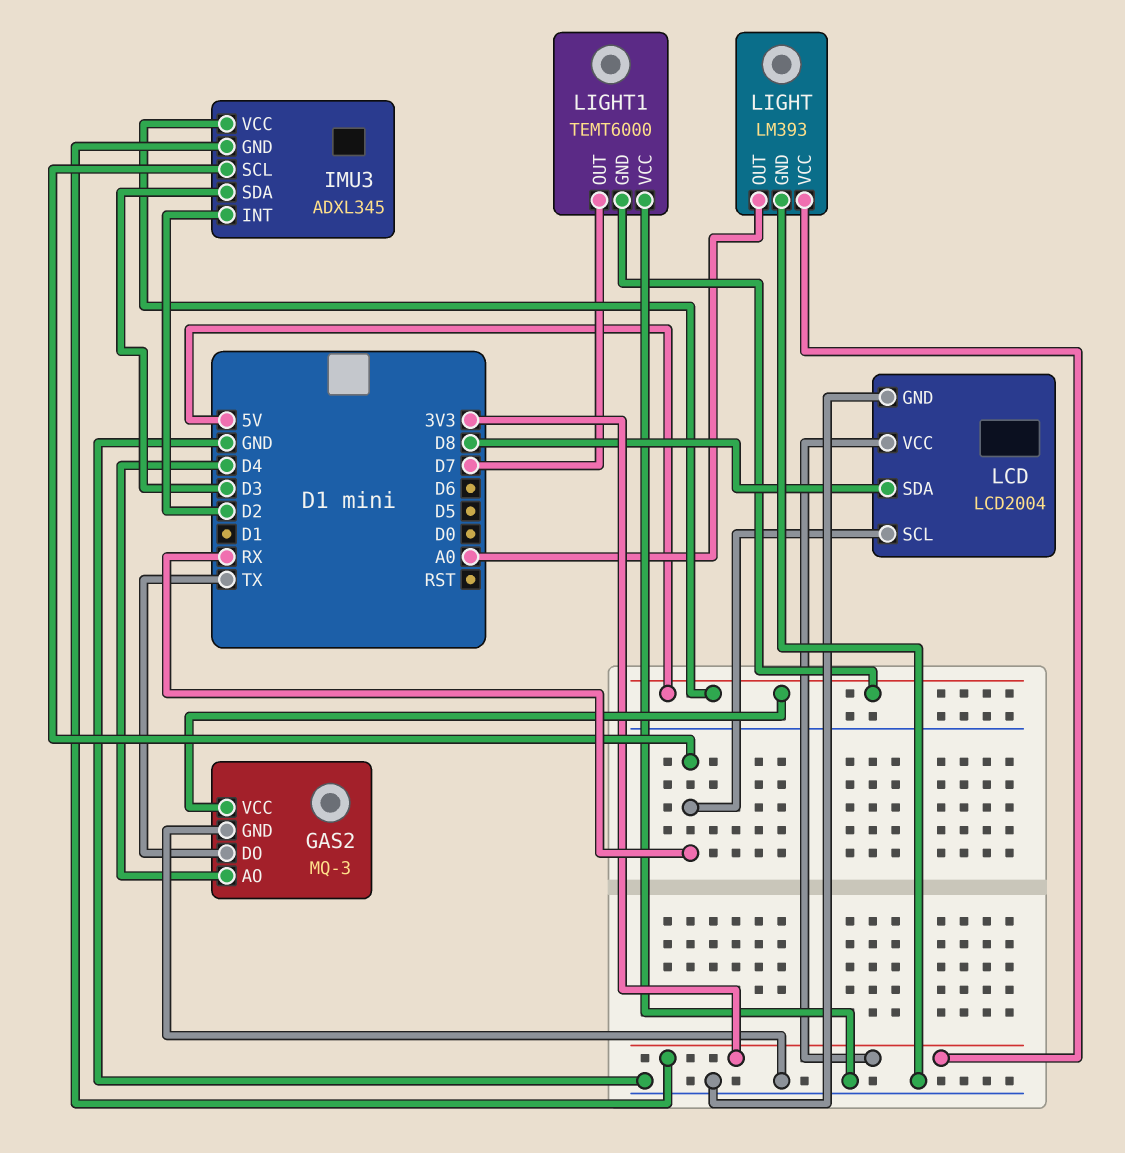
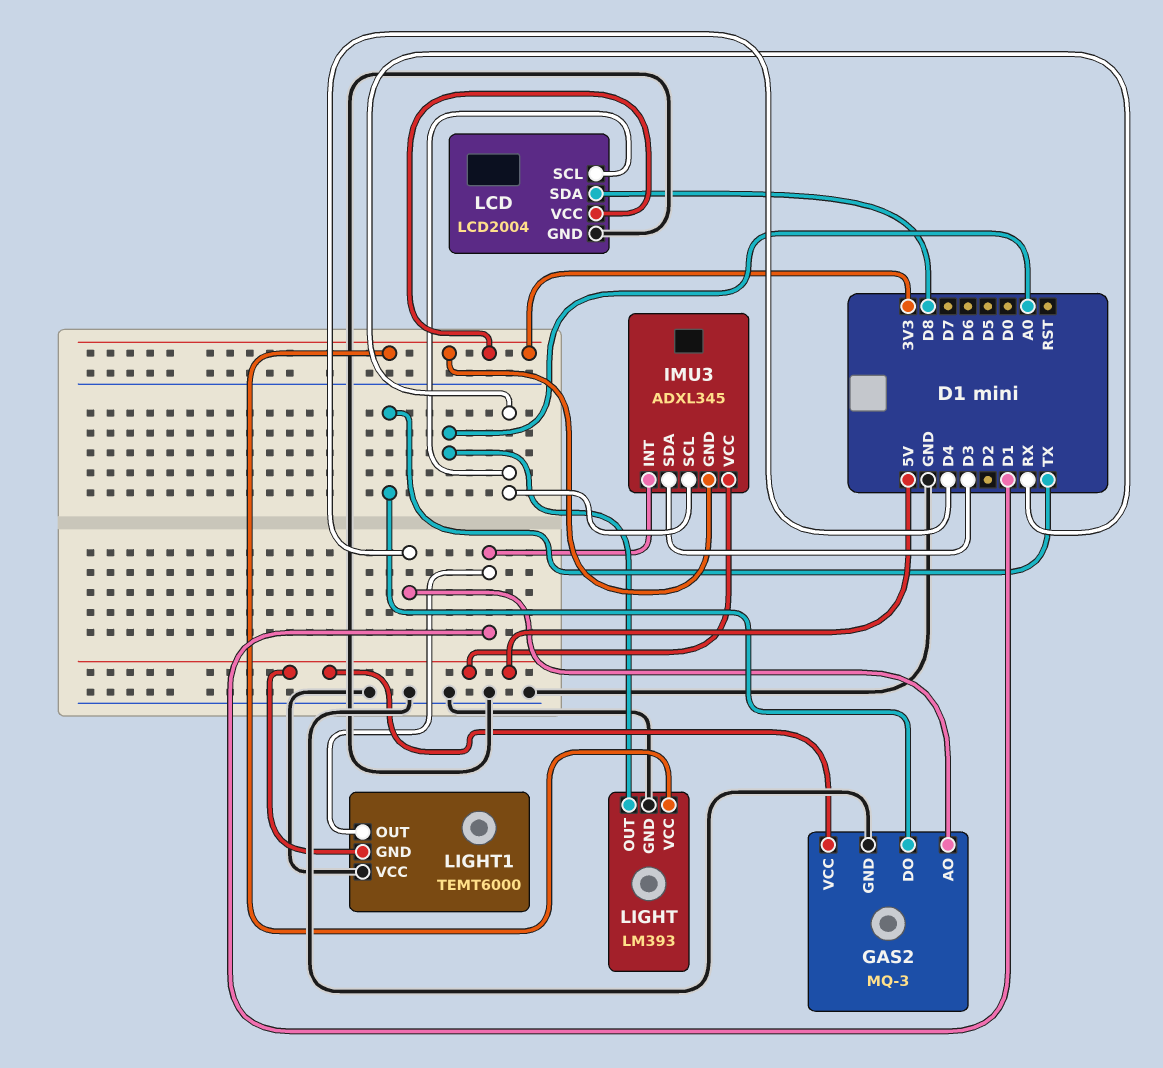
IMU3 pin INT: D2 -> D1
LIGHT1 pin OUT: D7 -> D1

